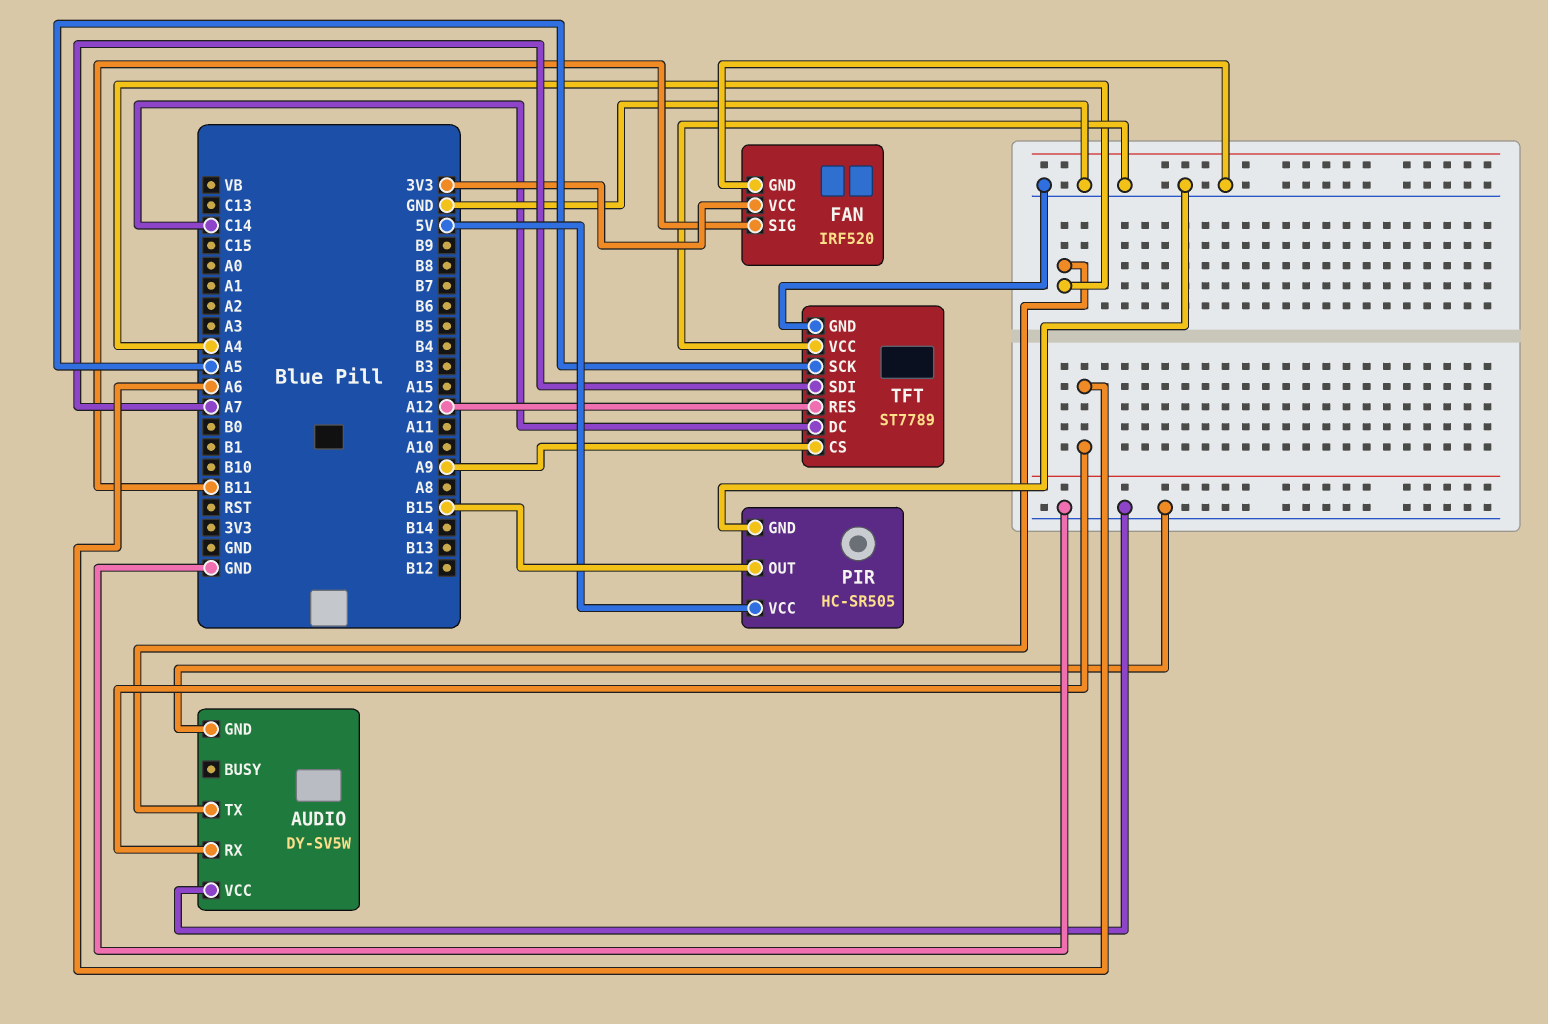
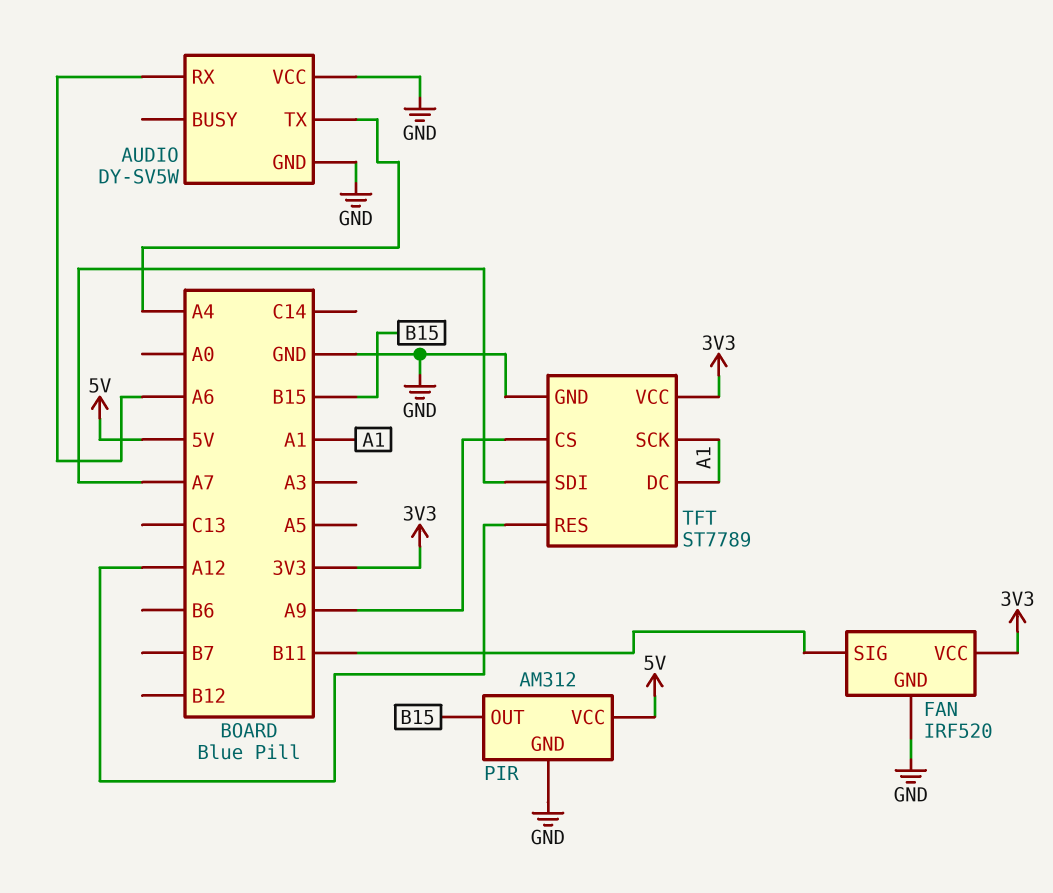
PIR: HC-SR505 -> AM312
TFT pin DC: C14 -> A1
TFT pin SCK: A5 -> A1
TFT pin VCC: GND -> 3V3

